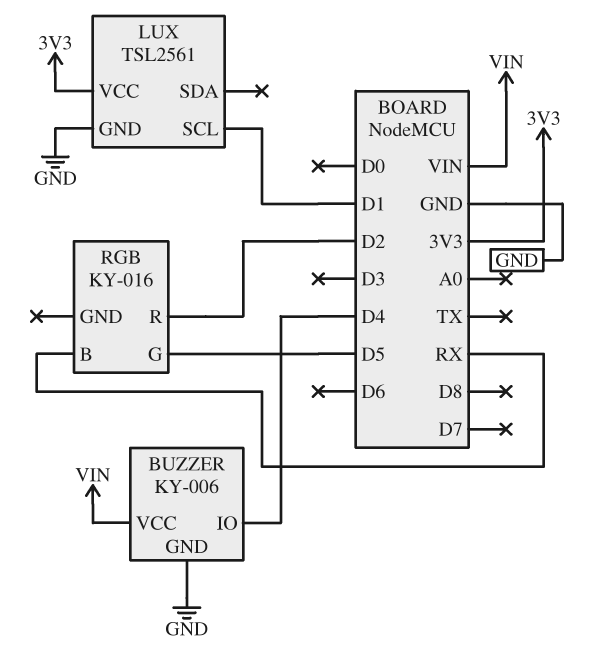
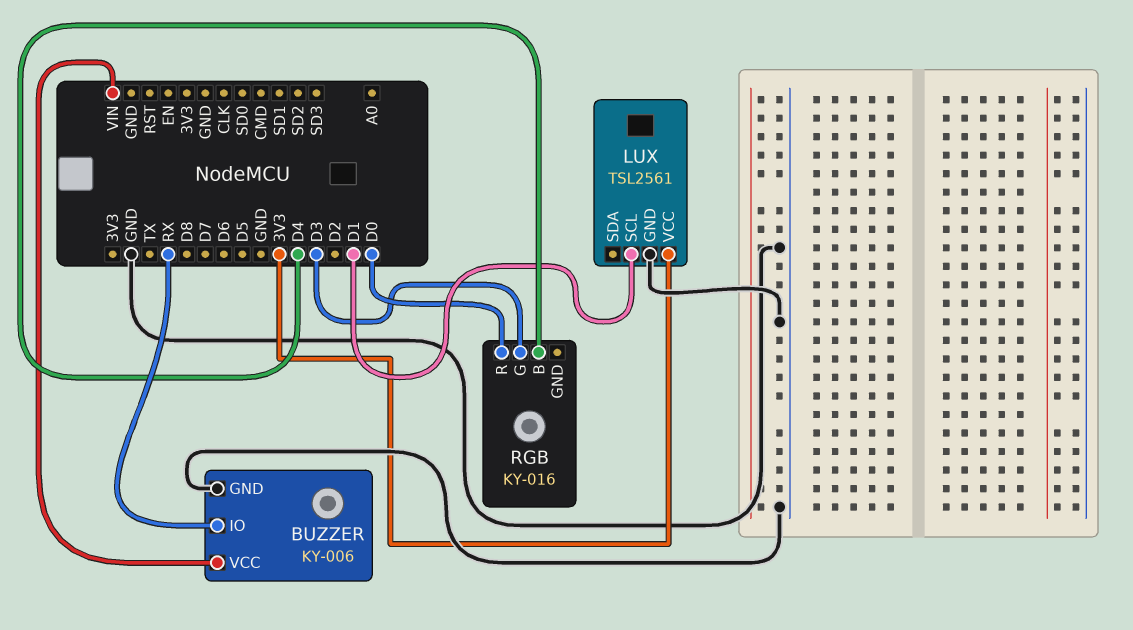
BUZZER pin IO: D4 -> RX
RGB pin B: RX -> D4
RGB pin G: D5 -> D3
RGB pin R: D2 -> D0

